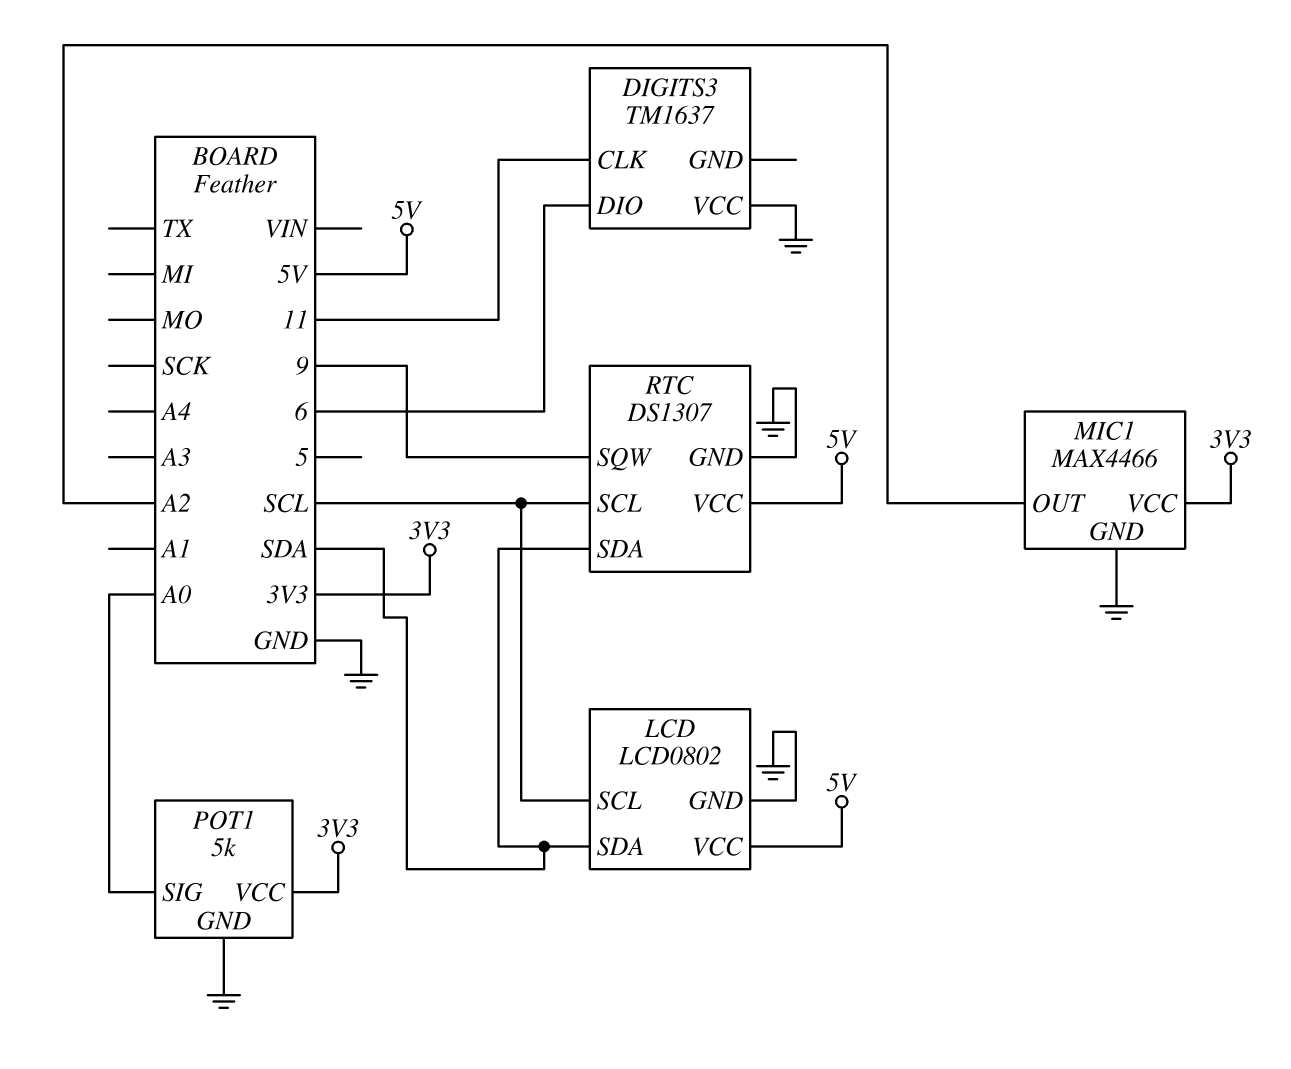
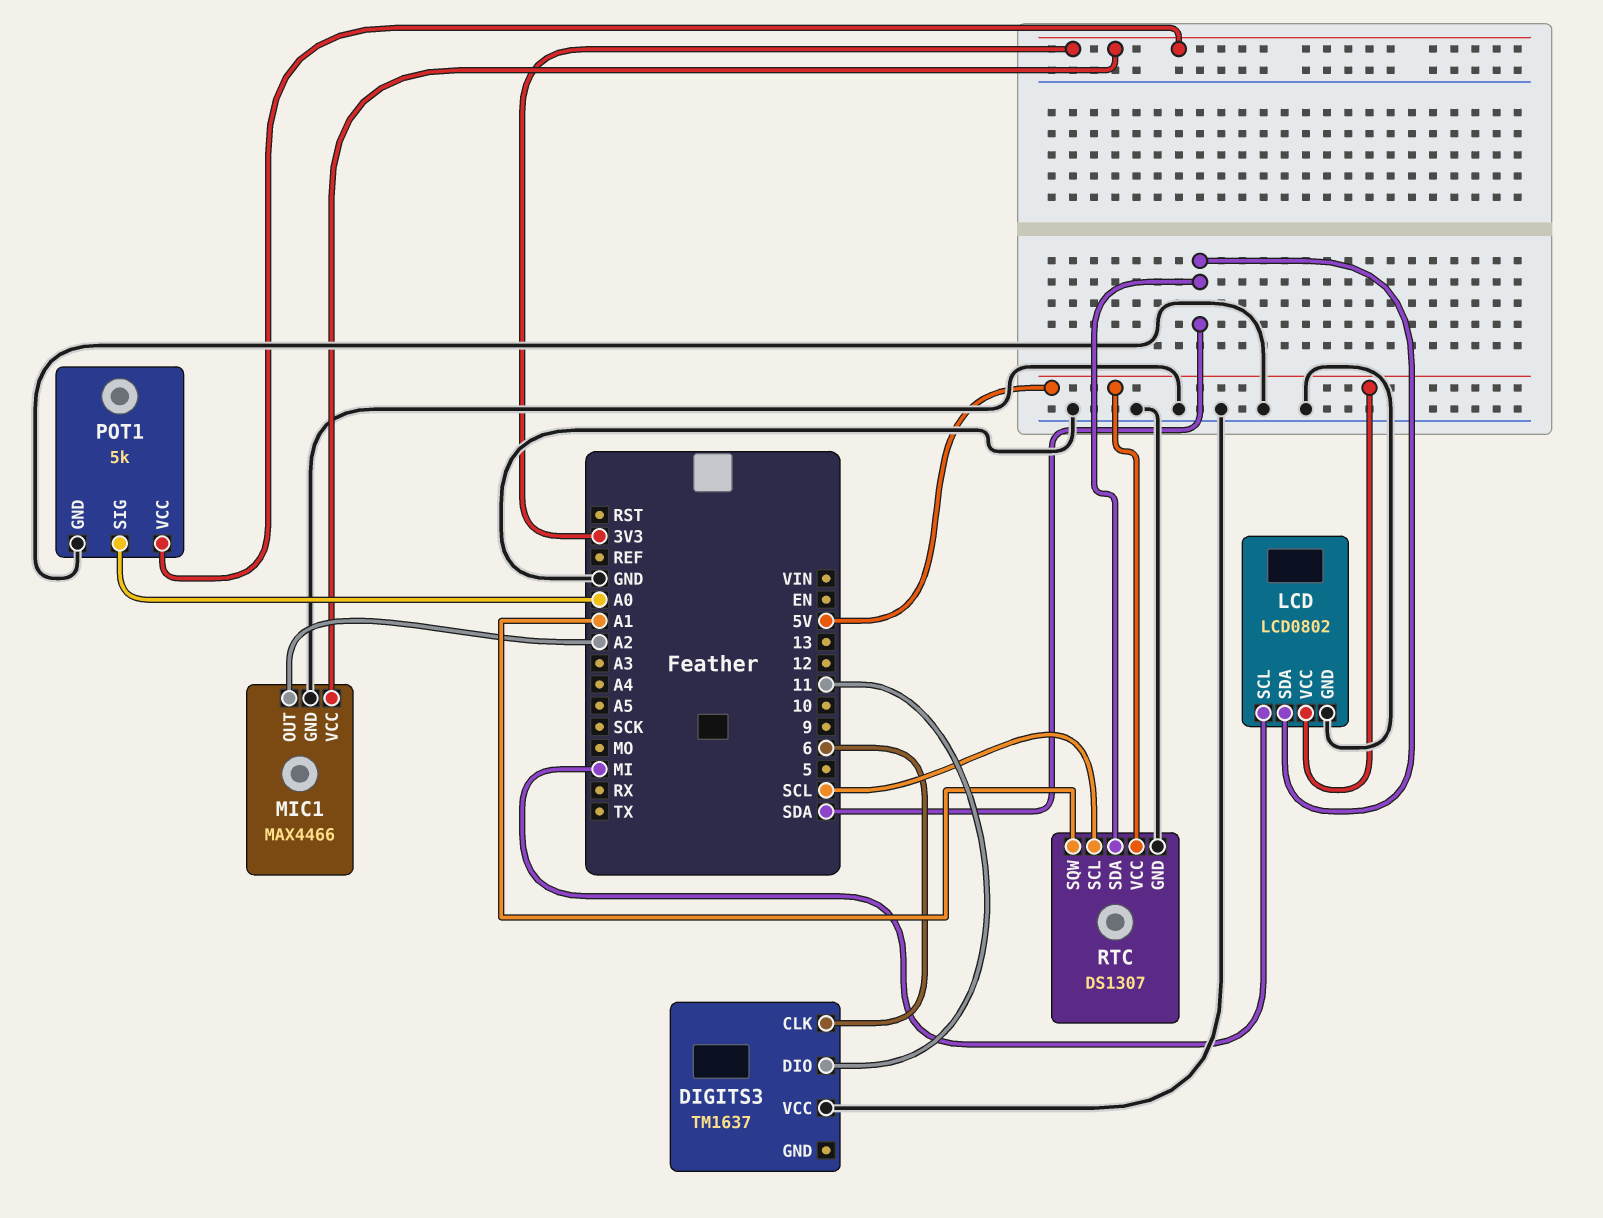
DIGITS3 pin CLK: 11 -> 6
DIGITS3 pin DIO: 6 -> 11
LCD pin SCL: SCL -> MI
RTC pin SQW: 9 -> A1

